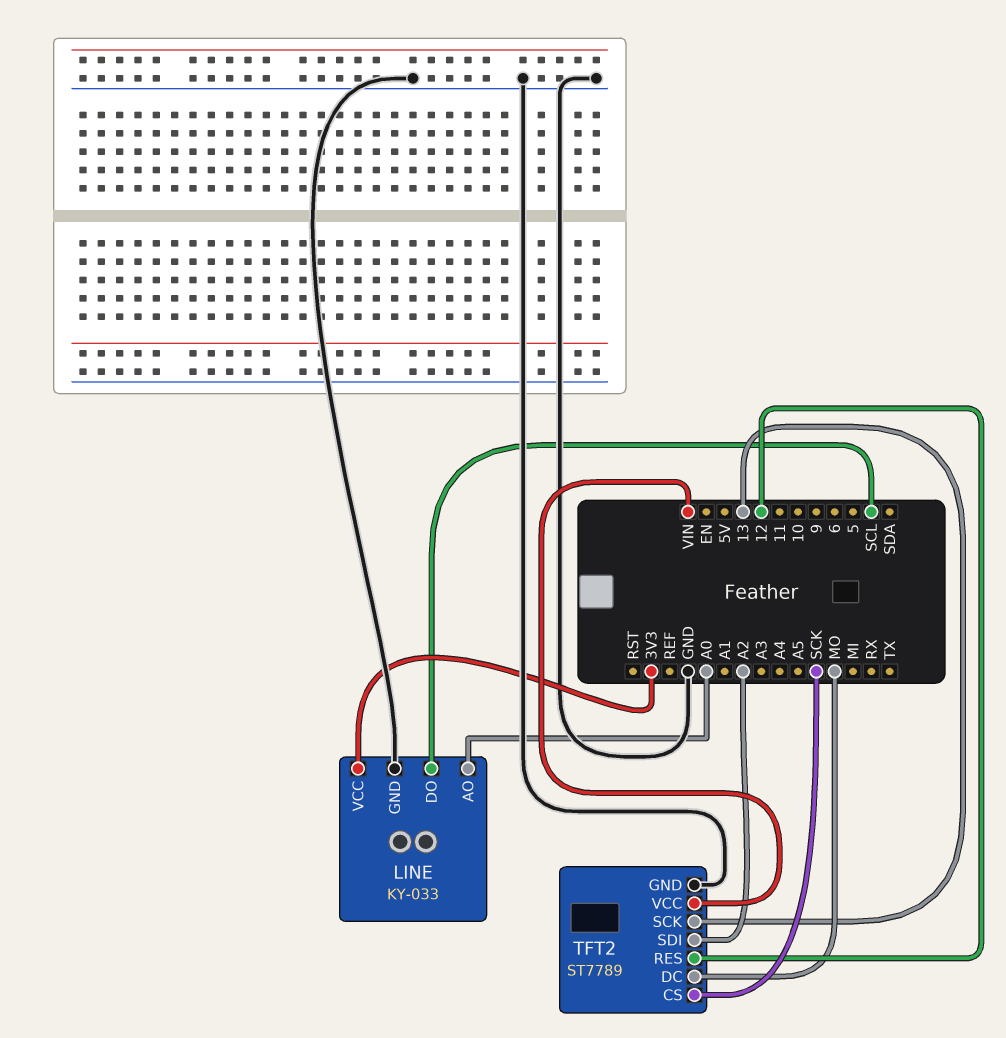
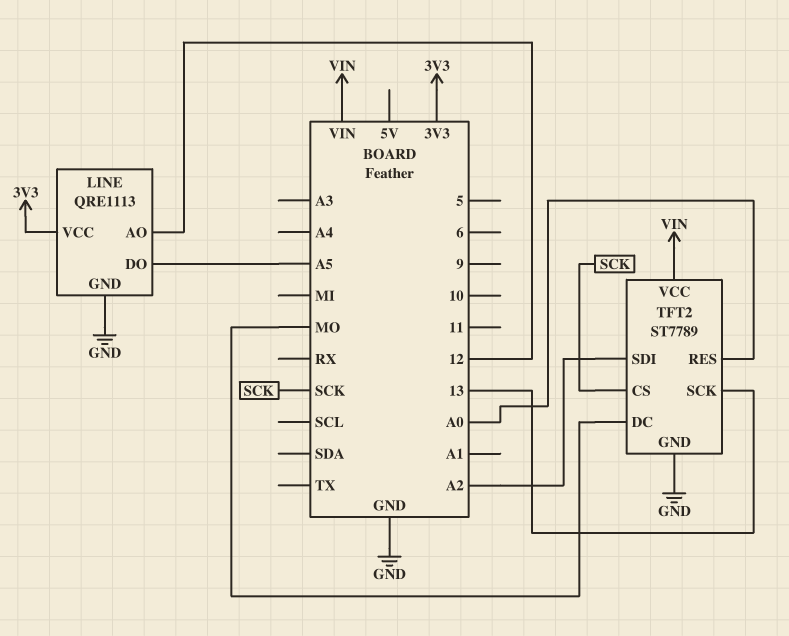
LINE: KY-033 -> QRE1113
LINE pin AO: A0 -> 12
LINE pin DO: SCL -> A5
TFT2 pin RES: 12 -> A0

